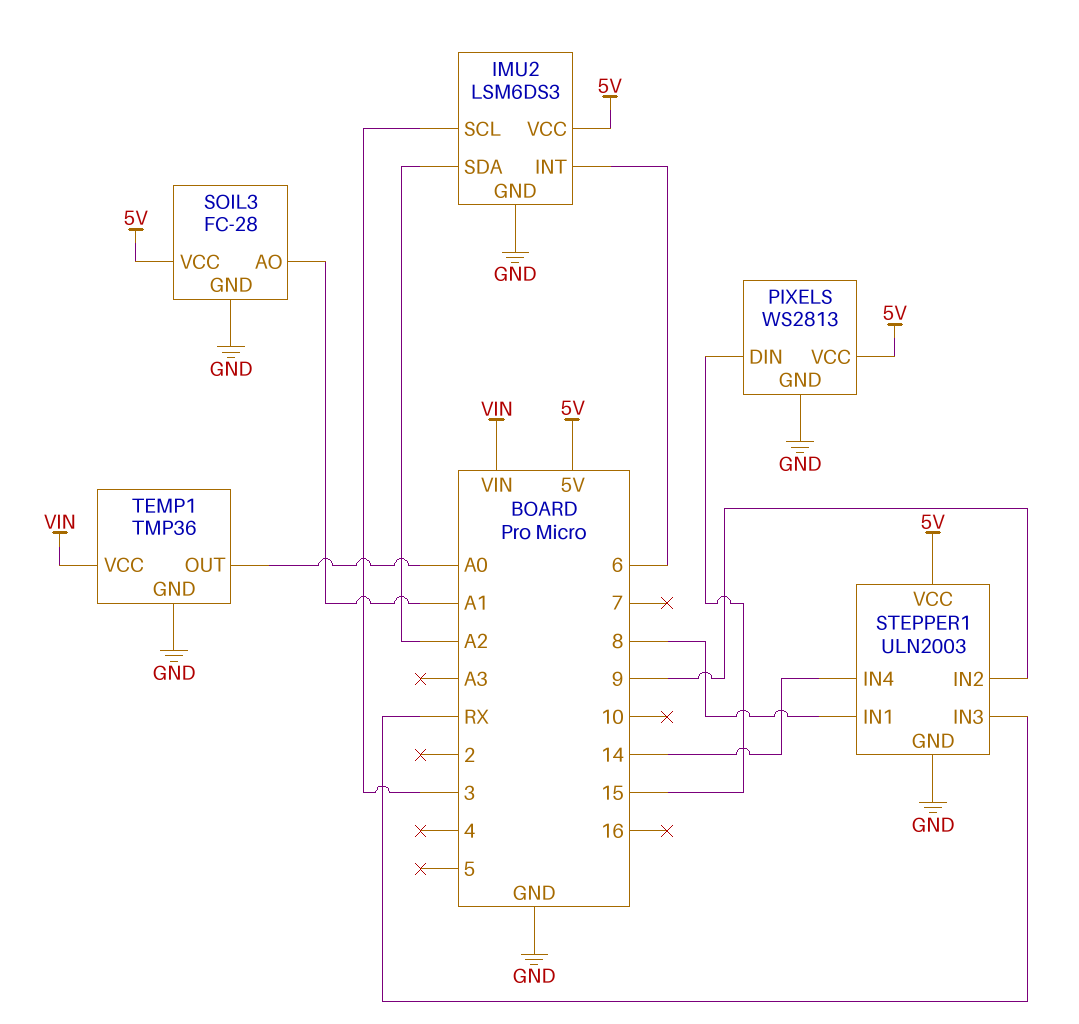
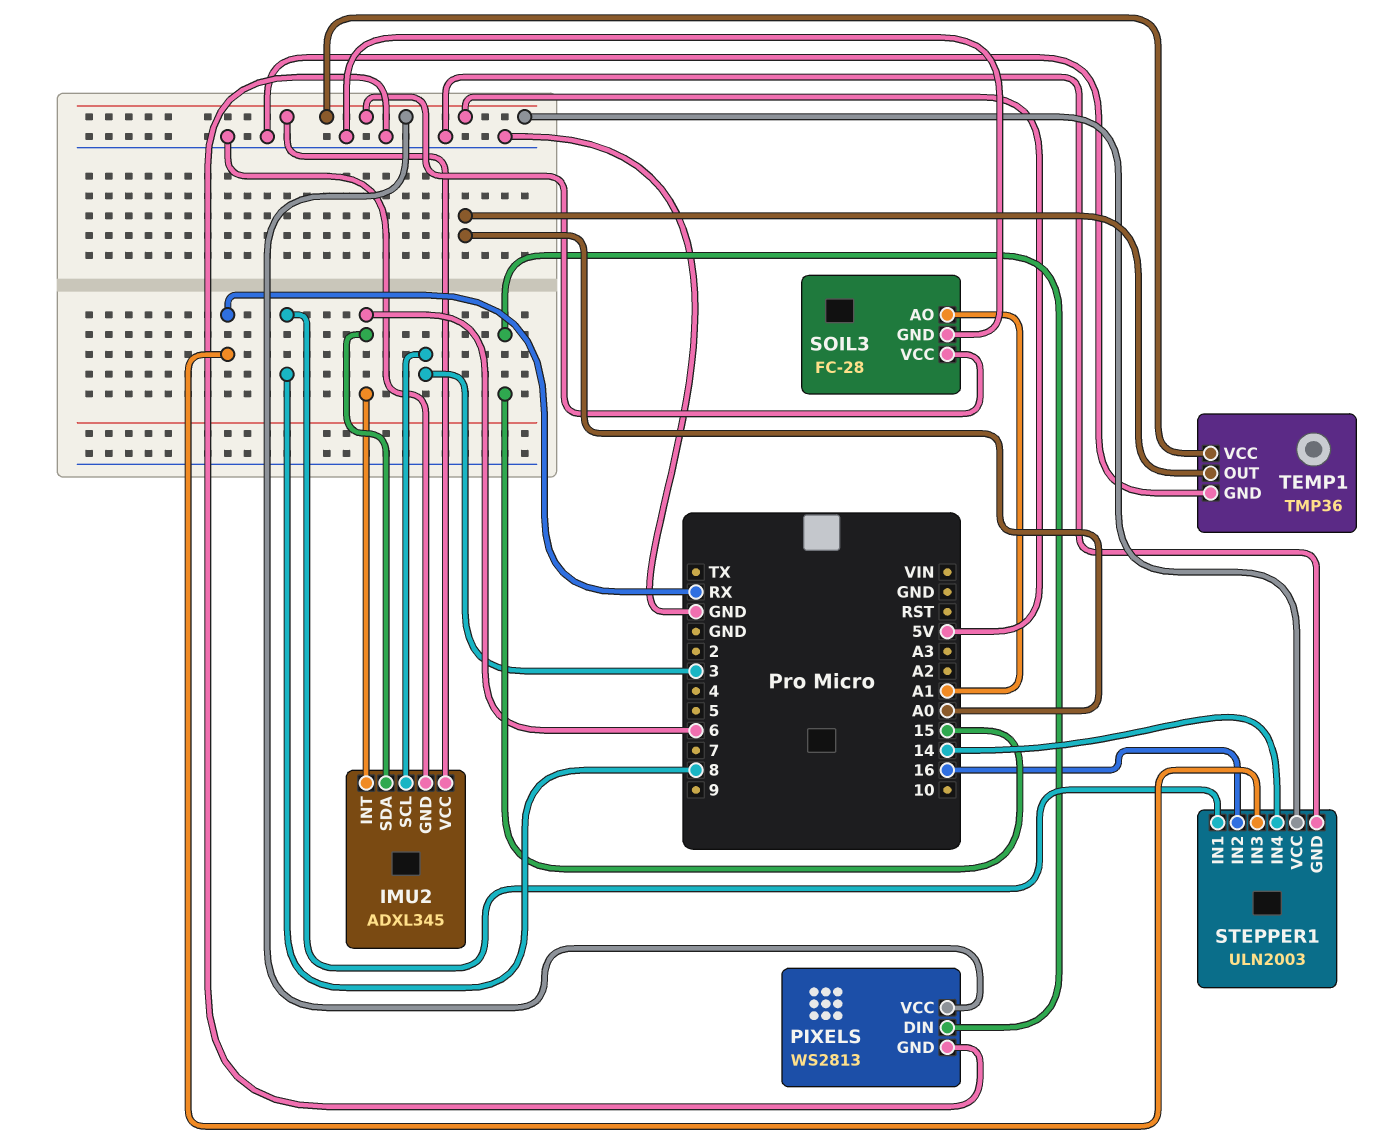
IMU2: LSM6DS3 -> ADXL345
IMU2 pin SDA: A2 -> 6
STEPPER1 pin IN2: 9 -> 16
TEMP1 pin VCC: VIN -> 5V

